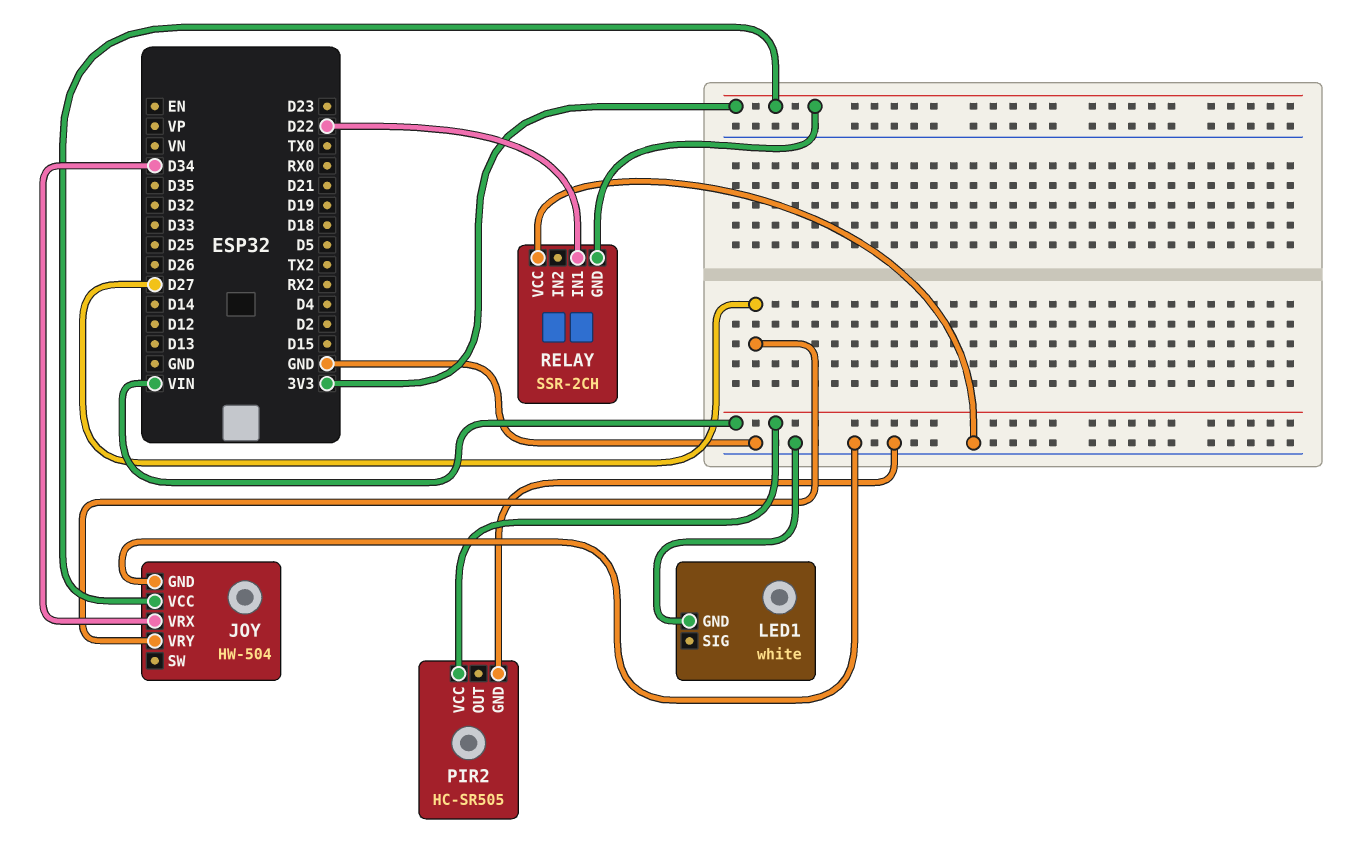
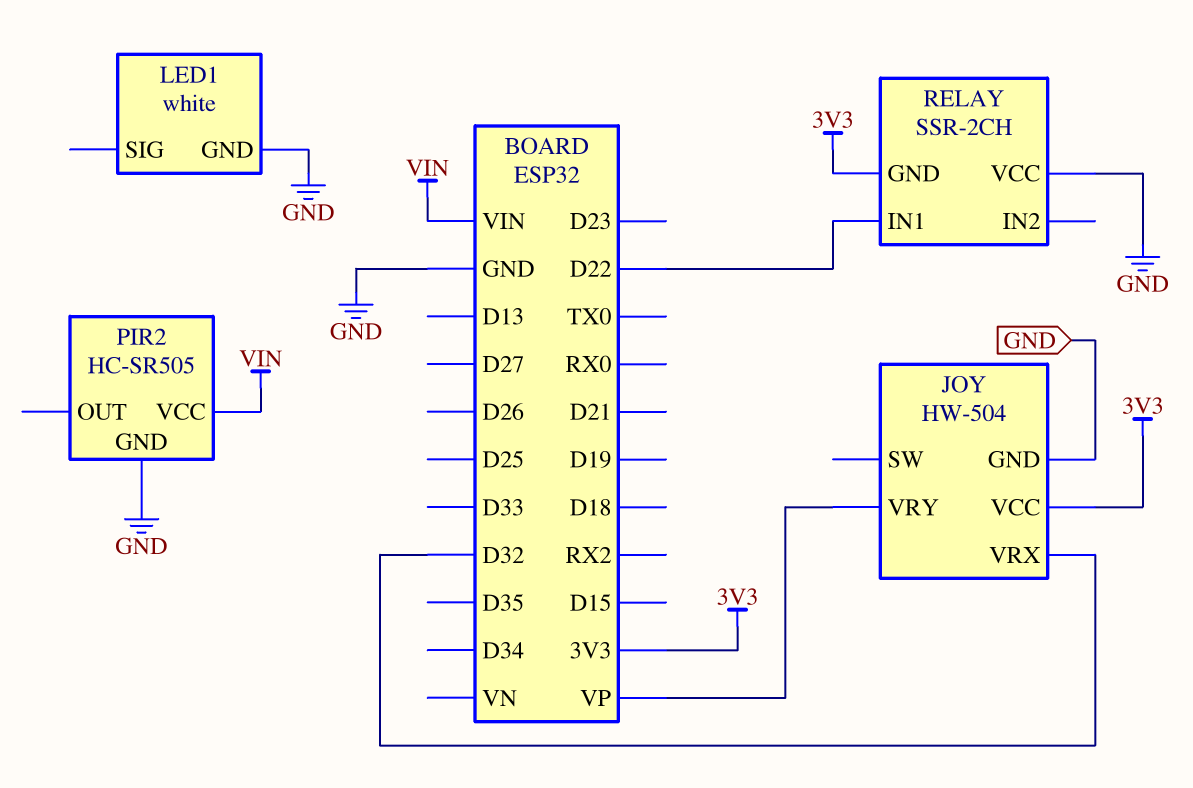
JOY pin VRX: D34 -> D32
JOY pin VRY: D27 -> VP

